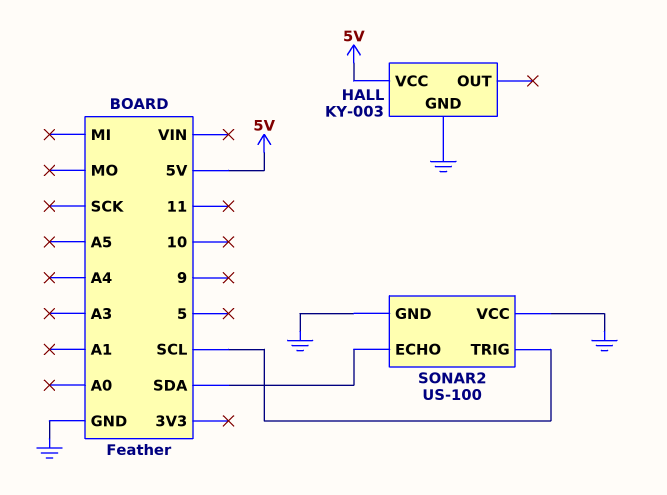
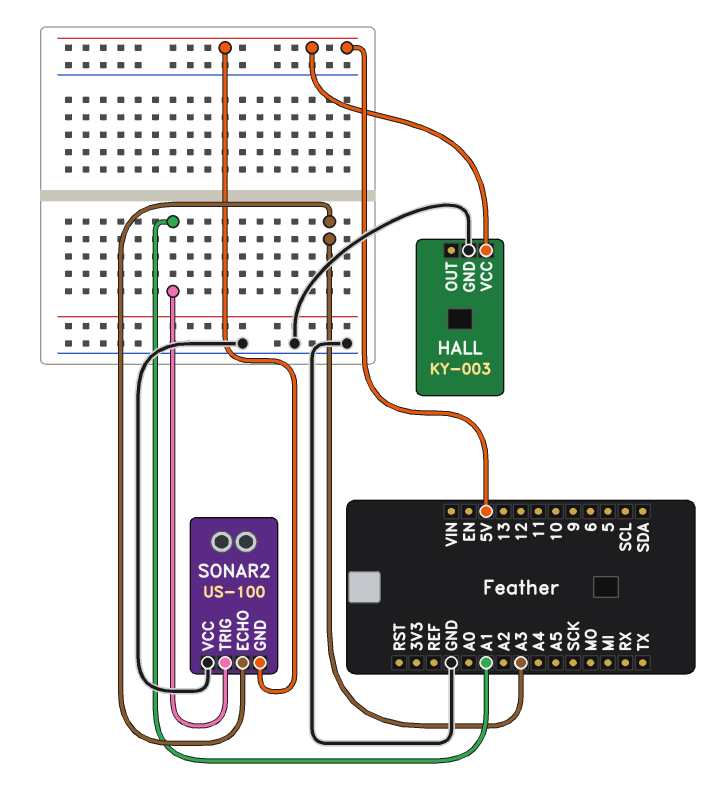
SONAR2 pin ECHO: SDA -> A3
SONAR2 pin GND: GND -> 5V
SONAR2 pin TRIG: SCL -> A1

